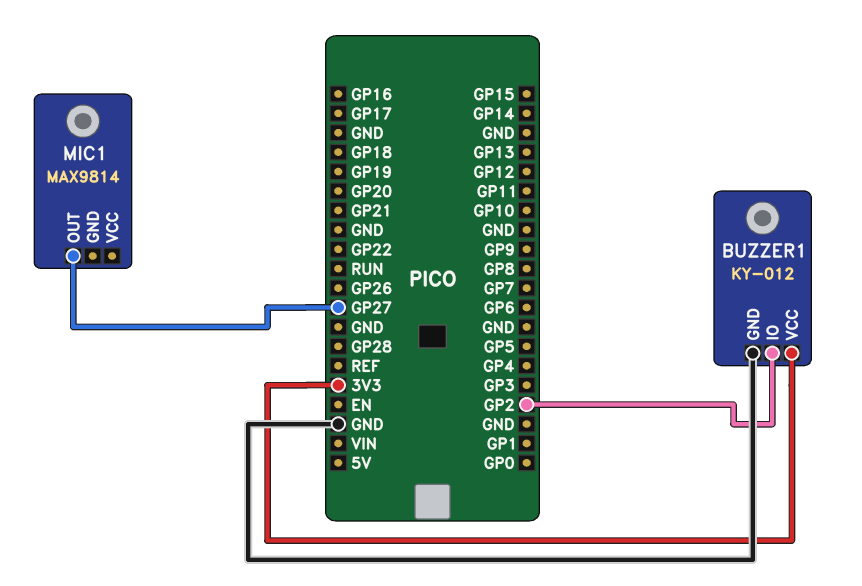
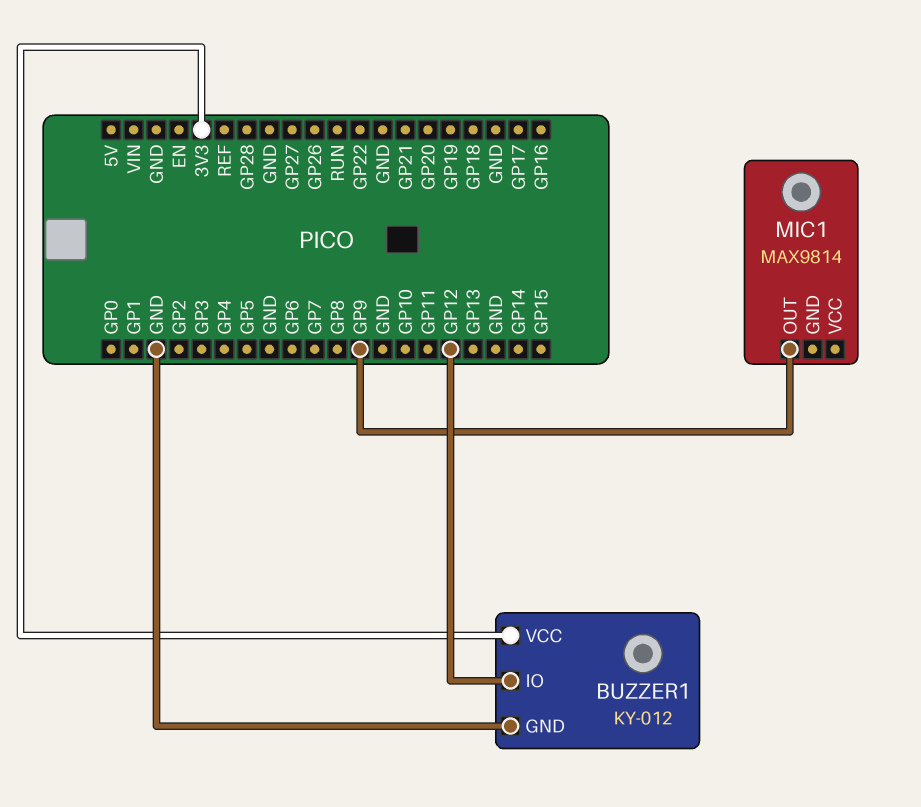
BUZZER1 pin IO: GP2 -> GP12
MIC1 pin OUT: GP27 -> GP9

